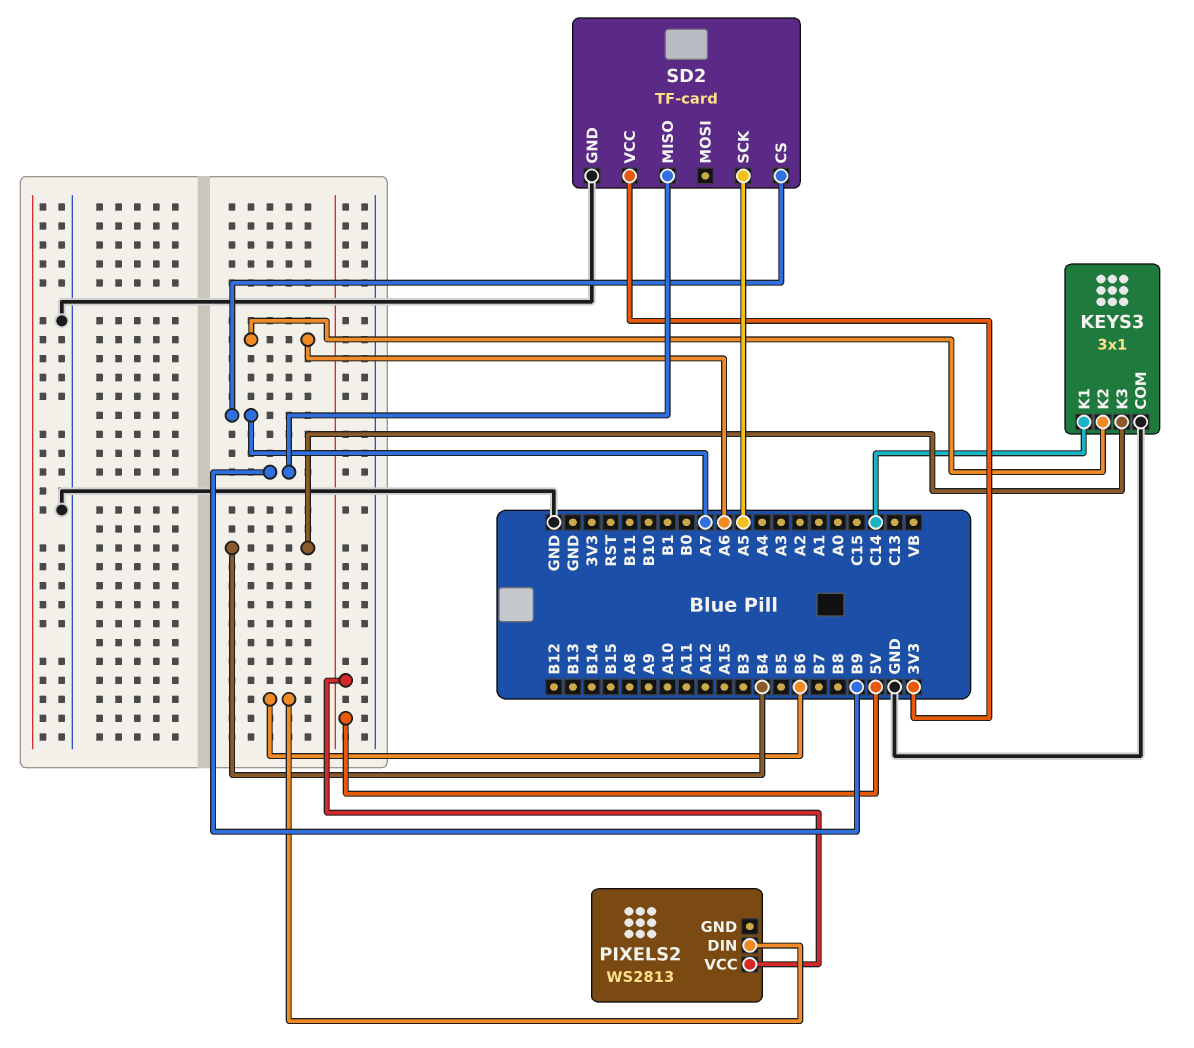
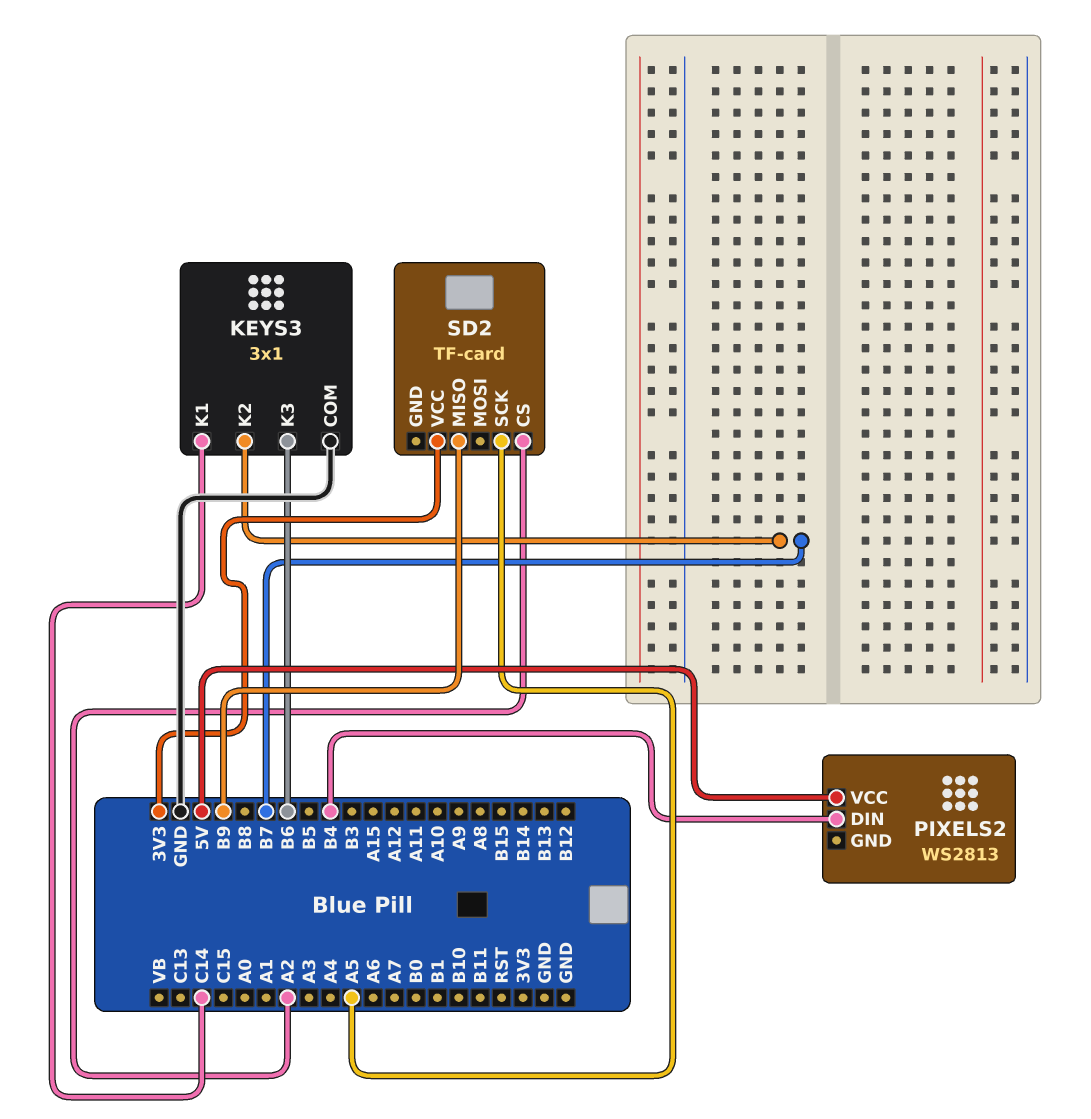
KEYS3 pin K2: A6 -> B7
KEYS3 pin K3: B4 -> B6
PIXELS2 pin DIN: B6 -> B4
SD2 pin CS: A7 -> A2
SD2 pin GND: GND -> none

